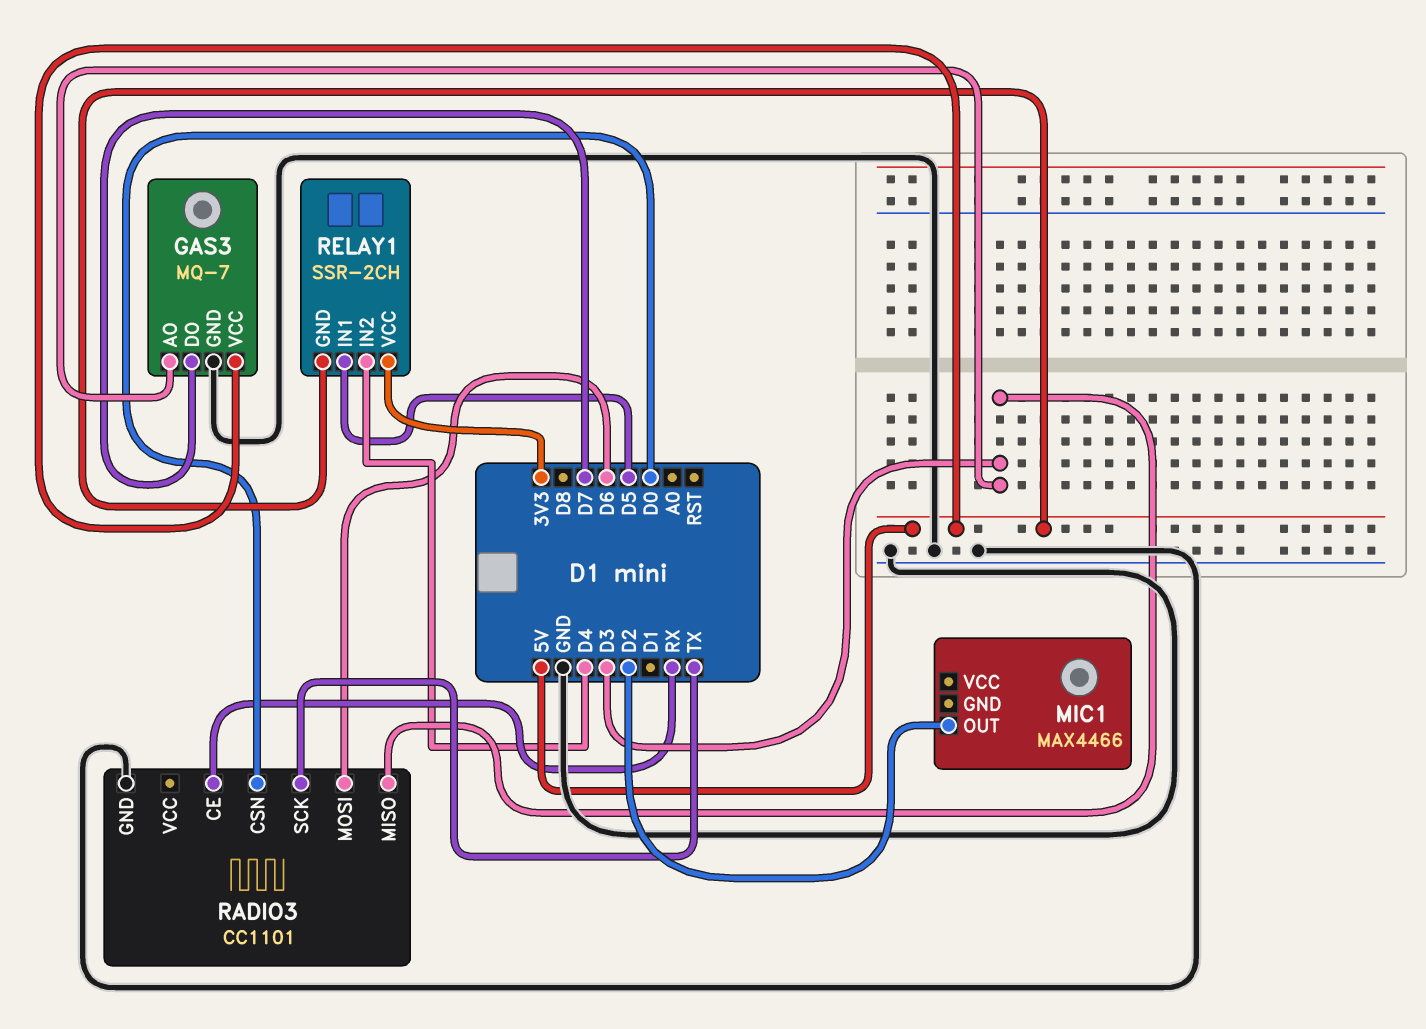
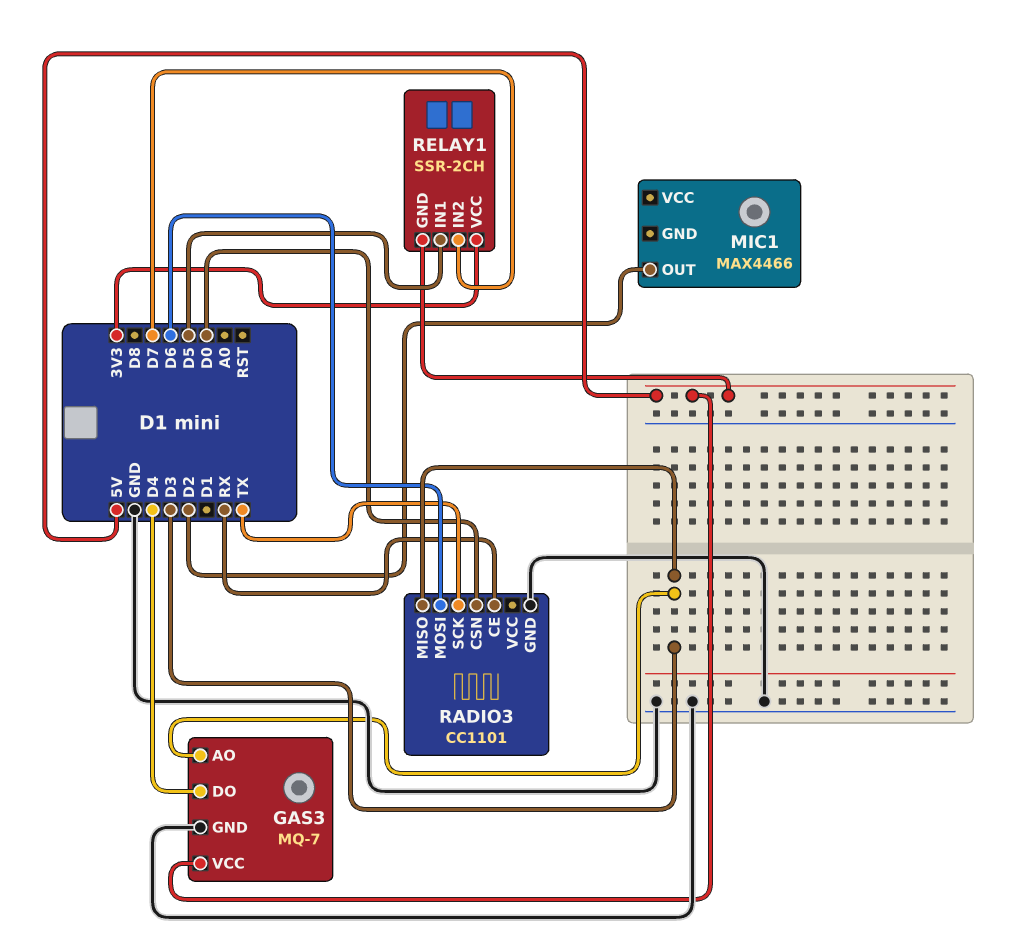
GAS3 pin DO: D7 -> D4
RELAY1 pin IN2: D4 -> D7

